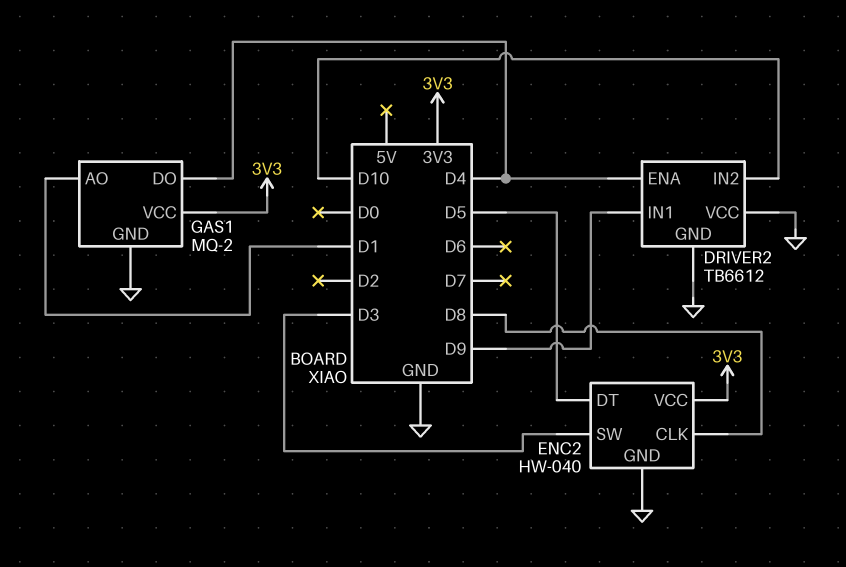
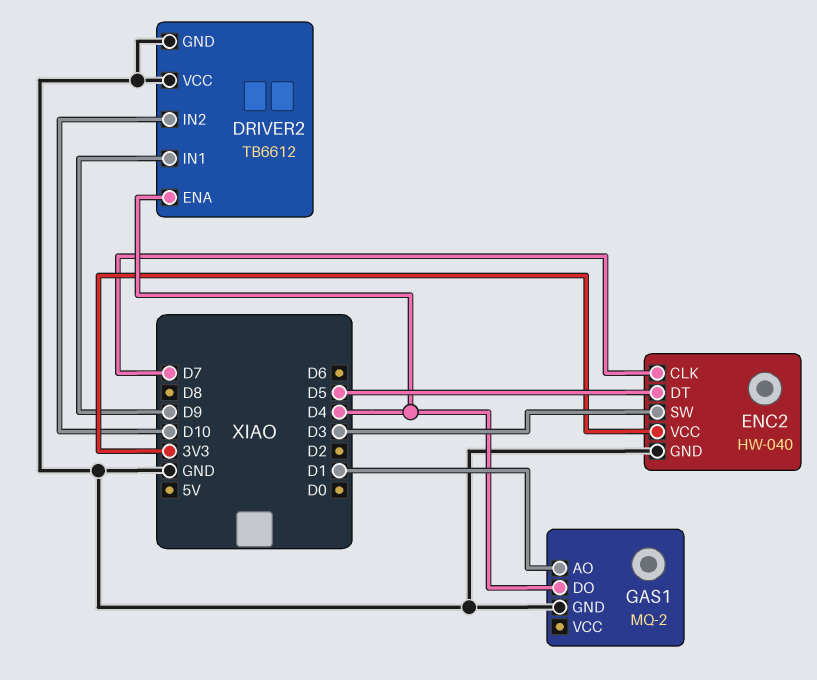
ENC2 pin CLK: D8 -> D7
GAS1 pin VCC: 3V3 -> none

